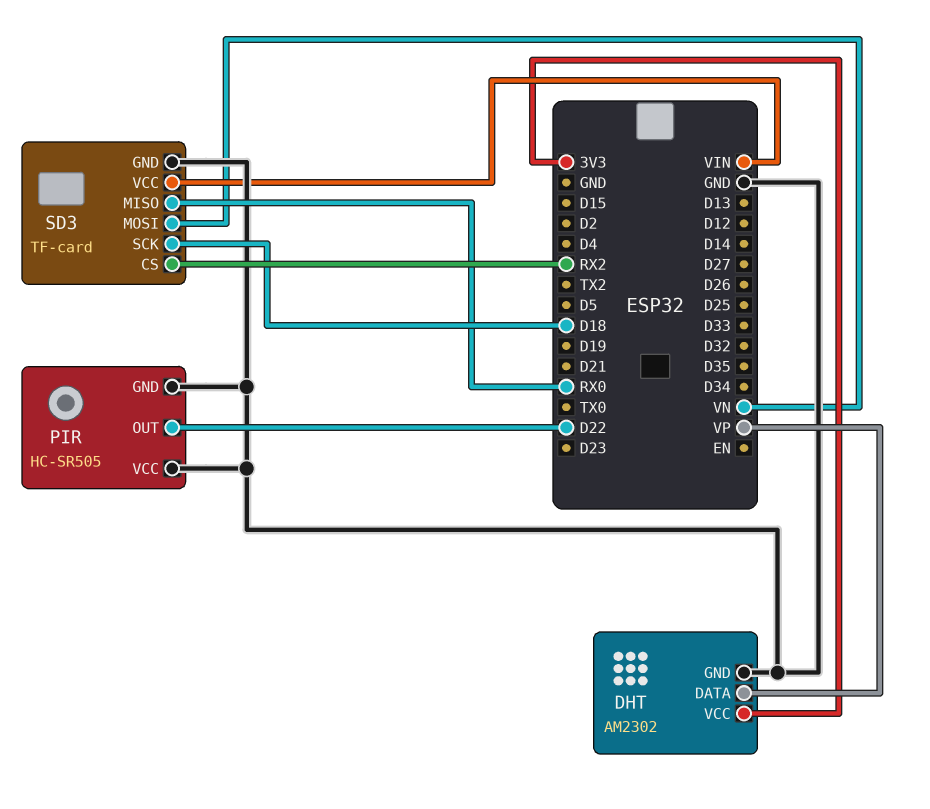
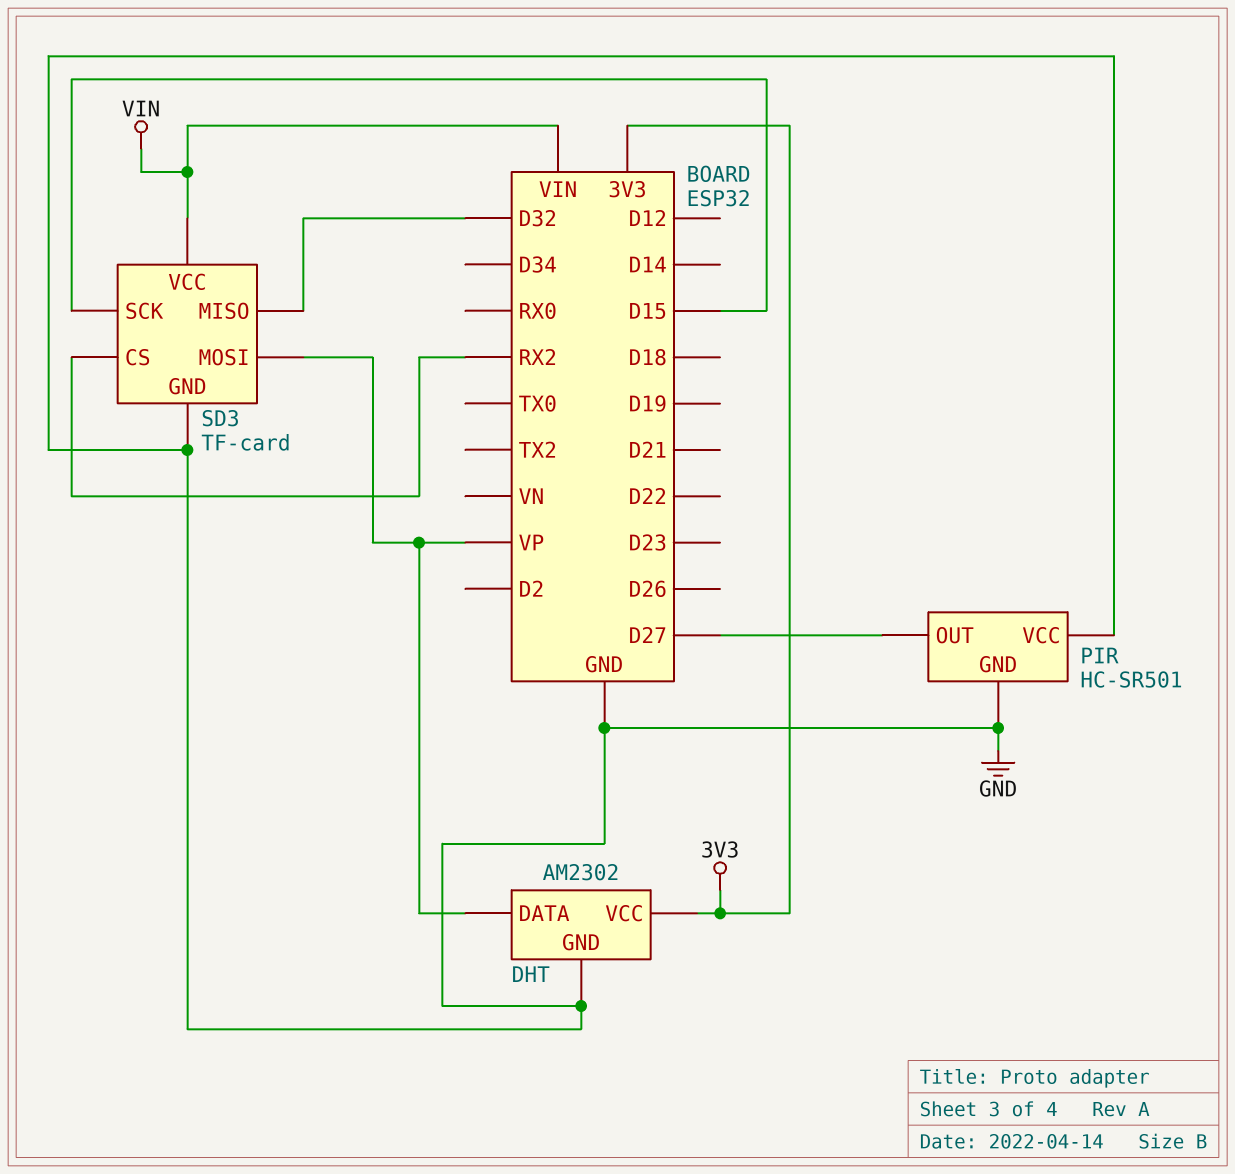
PIR: HC-SR505 -> HC-SR501
PIR pin OUT: D22 -> D27
SD3 pin MISO: RX0 -> D32
SD3 pin MOSI: VN -> VP
SD3 pin SCK: D18 -> D15

